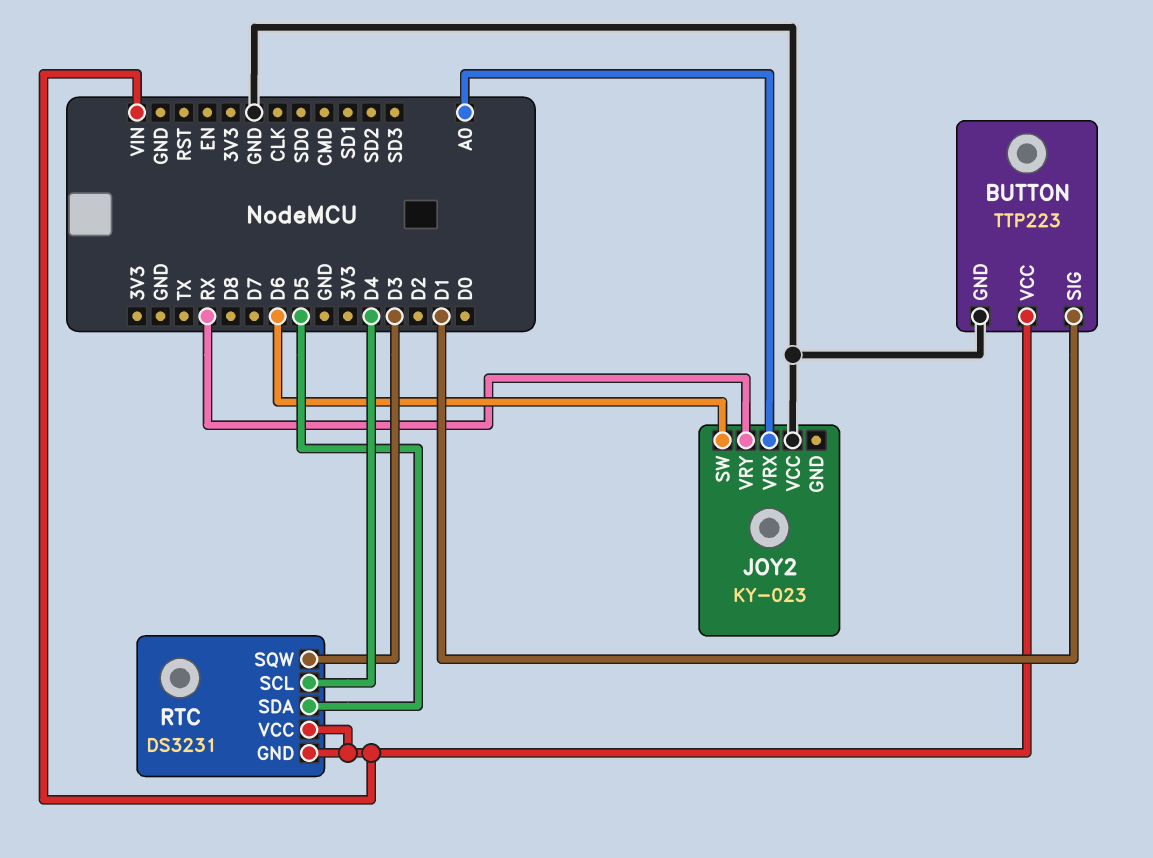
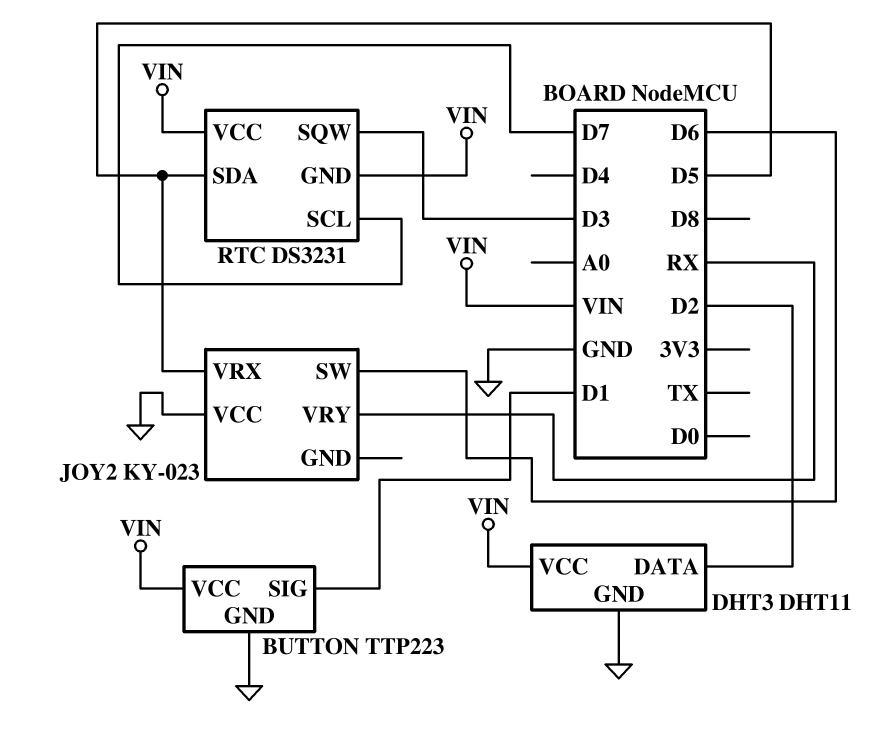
DHT3: none -> DHT11
DHT3 pin DATA: none -> D2
DHT3 pin GND: none -> GND
DHT3 pin VCC: none -> VIN
JOY2 pin VRX: A0 -> D5
RTC pin SCL: D4 -> D7

